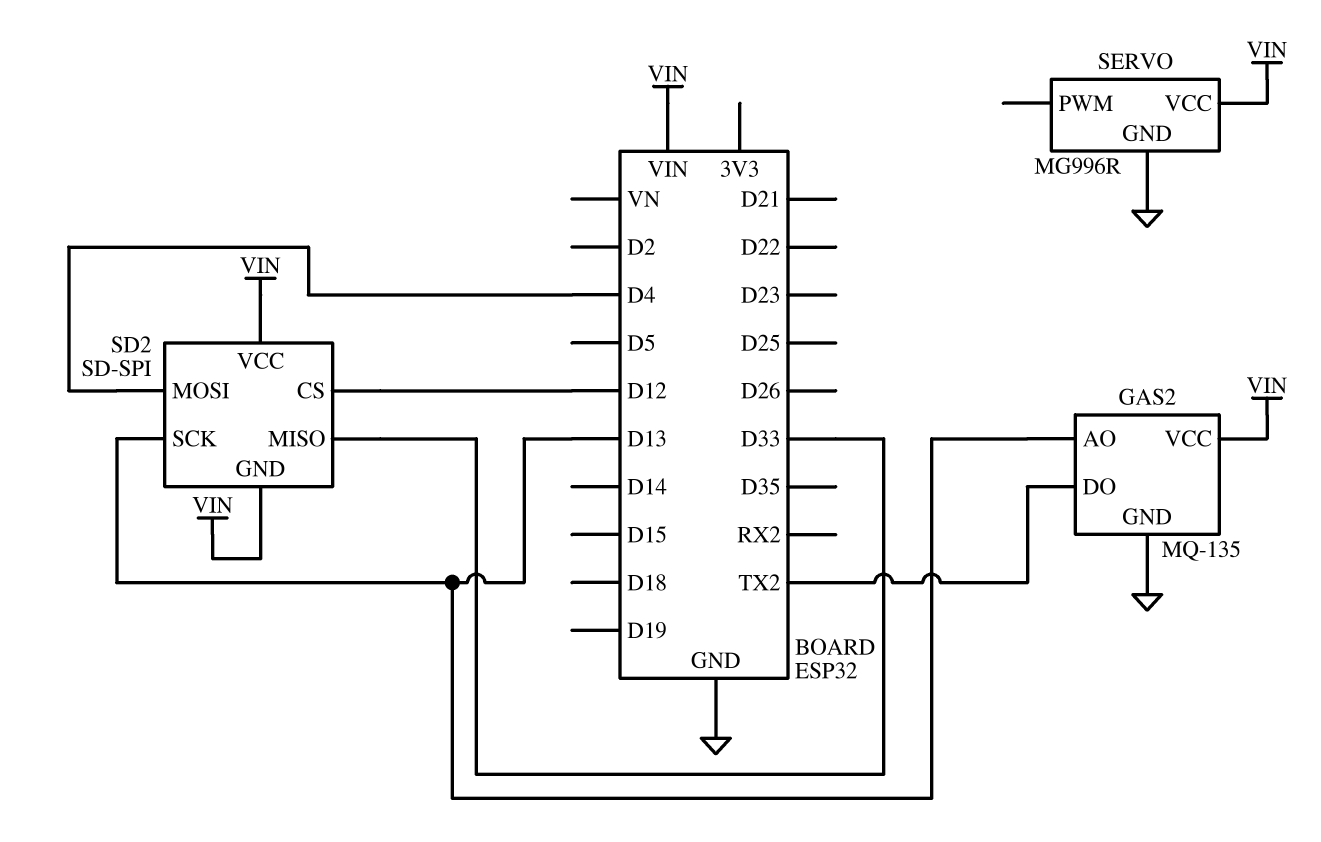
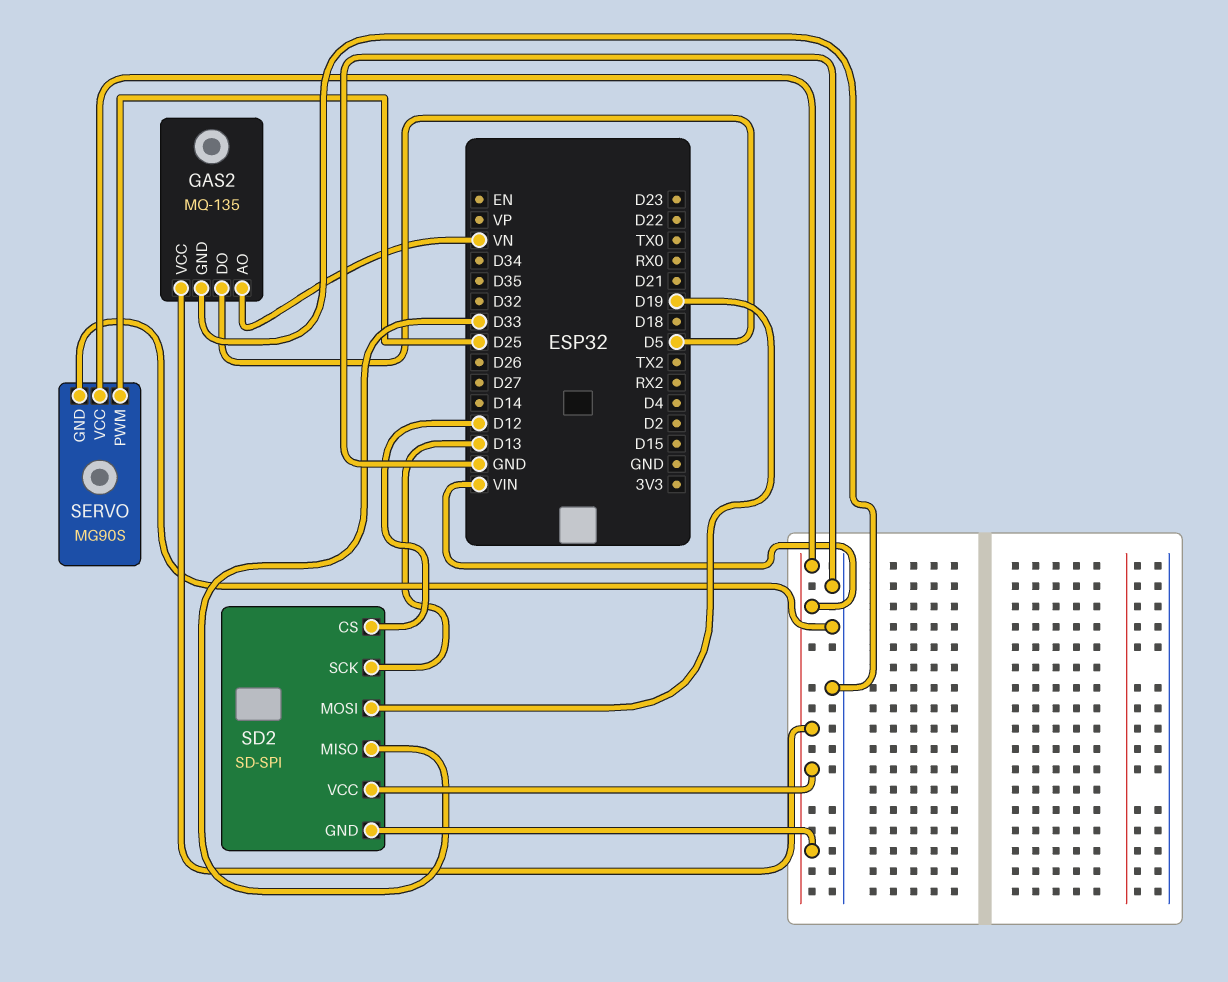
GAS2 pin AO: D13 -> VN
GAS2 pin DO: TX2 -> D5
SD2 pin MOSI: D4 -> D19
SERVO: MG996R -> MG90S
SERVO pin PWM: none -> D25

